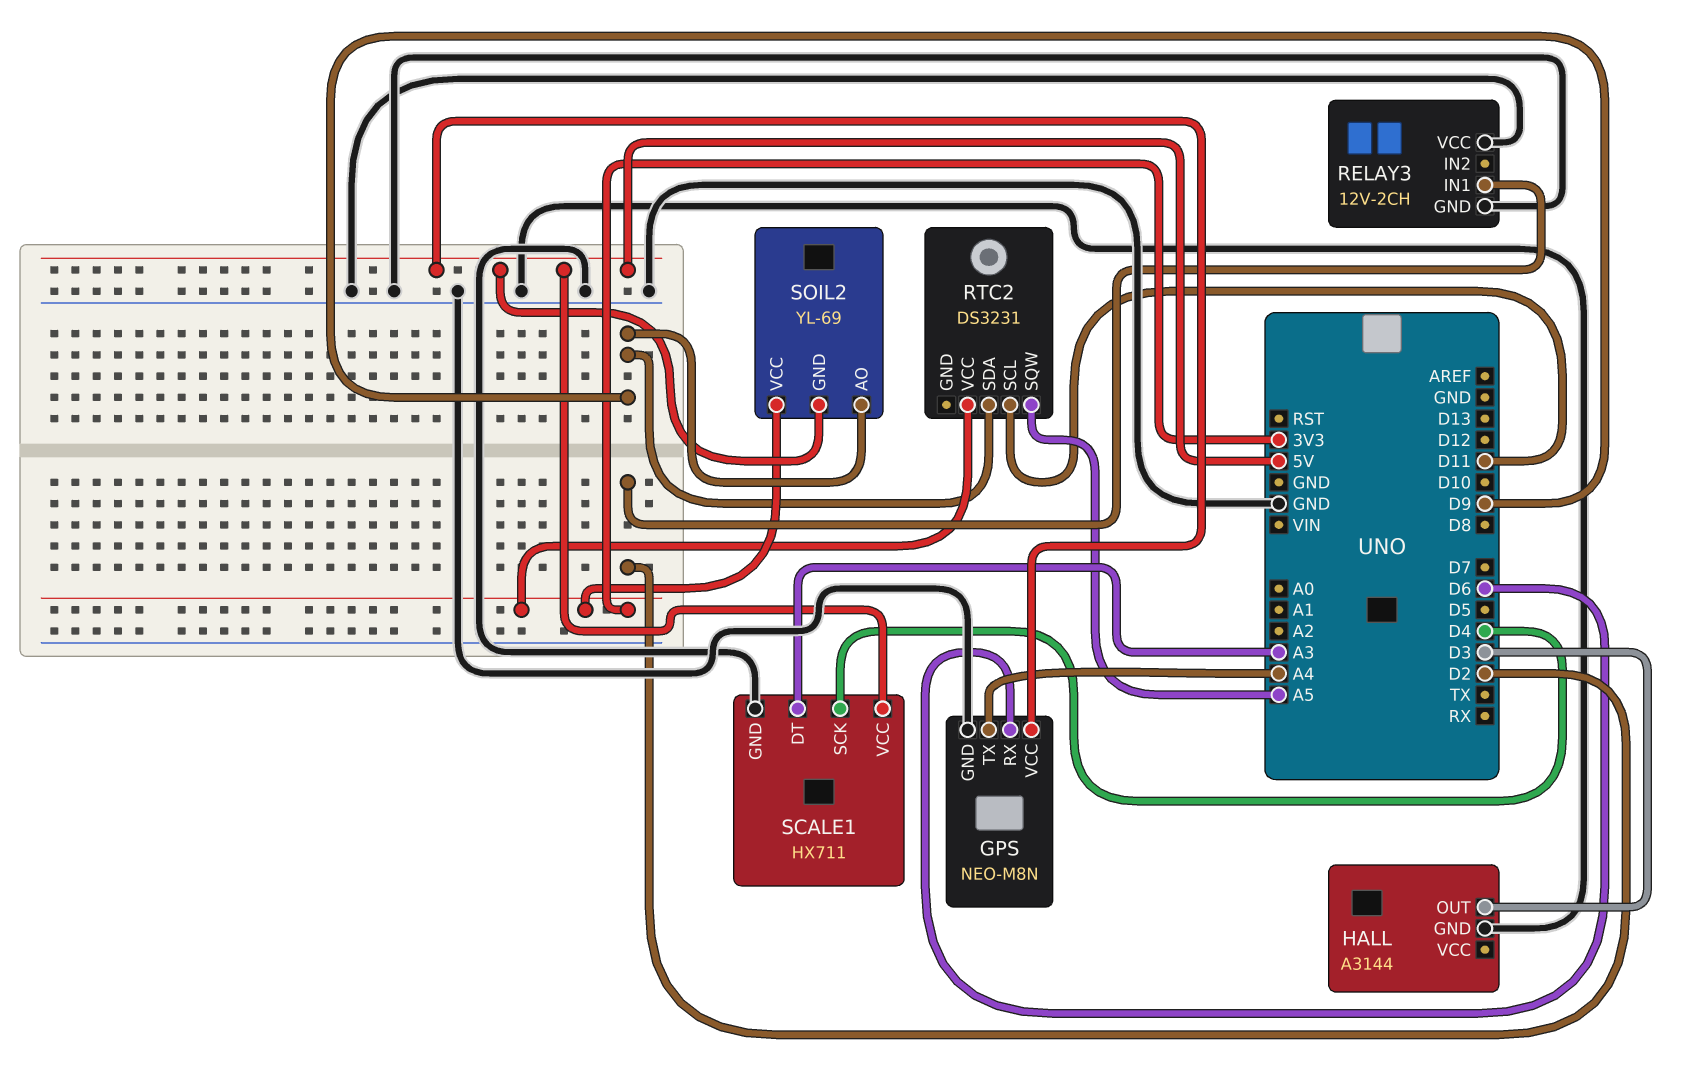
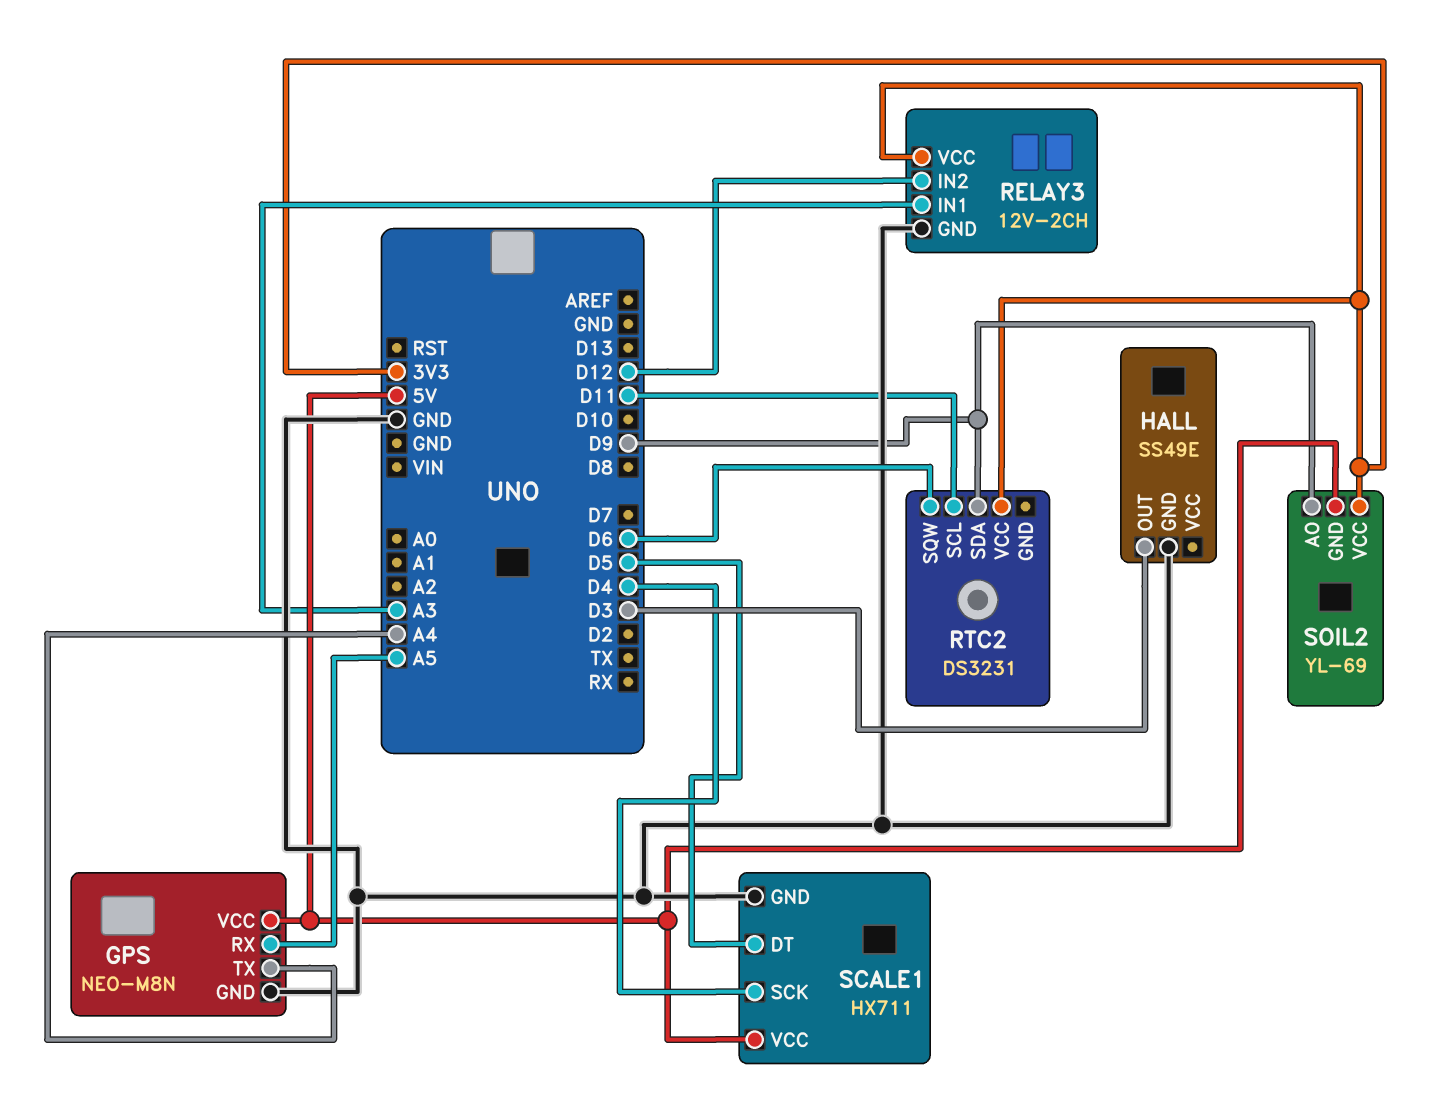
GPS pin RX: D6 -> A5
HALL: A3144 -> SS49E
RELAY3 pin IN1: D2 -> A3
RELAY3 pin IN2: none -> D12
RELAY3 pin VCC: GND -> 3V3
RTC2 pin SQW: A5 -> D6
SCALE1 pin DT: A3 -> D5

